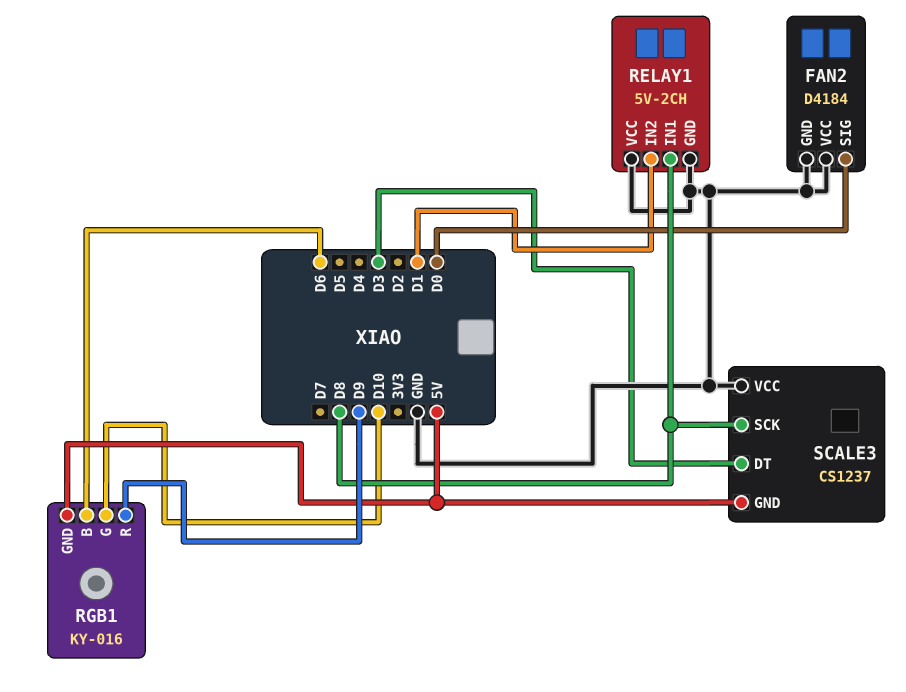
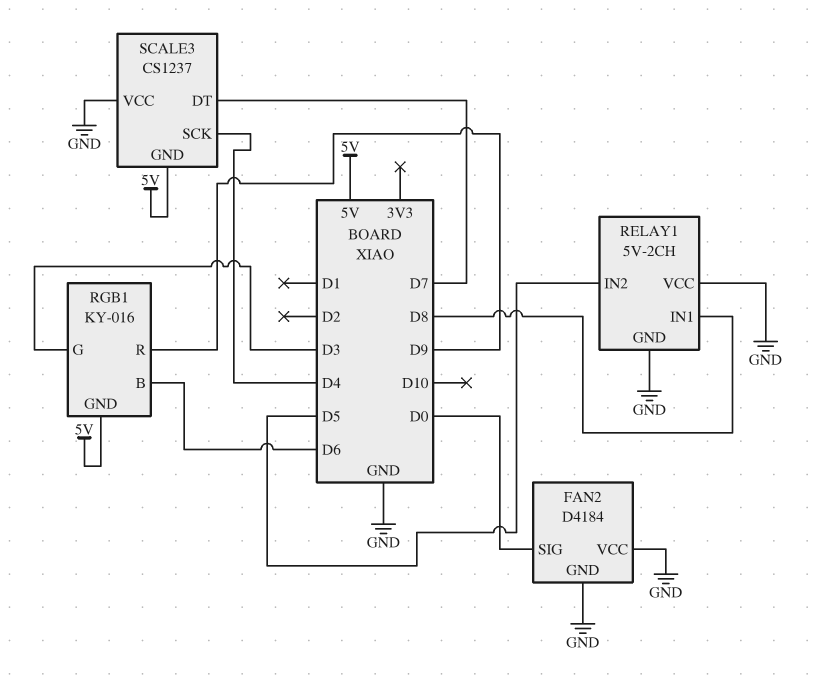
RELAY1 pin IN2: D1 -> D5
RGB1 pin G: D10 -> D3
SCALE3 pin DT: D3 -> D7
SCALE3 pin SCK: D8 -> D4

